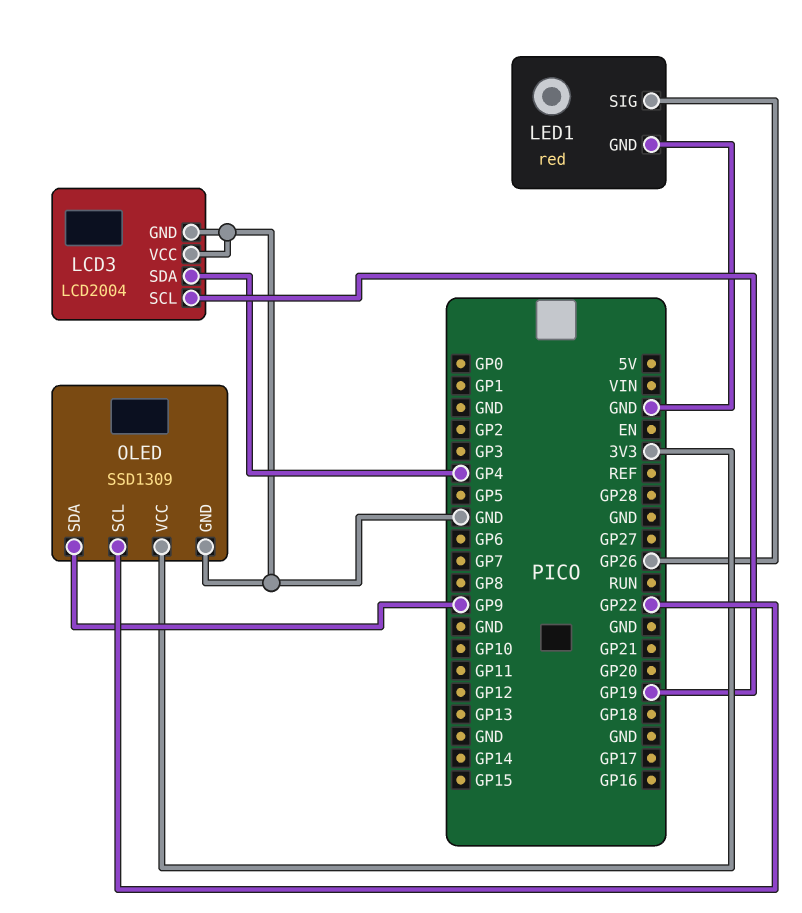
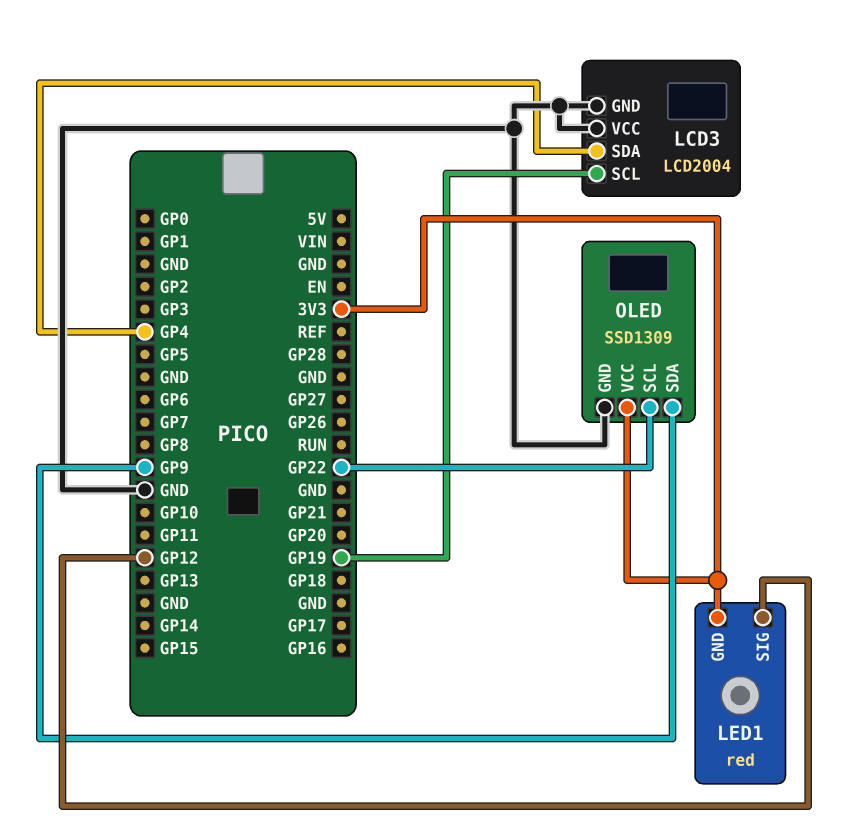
LED1 pin GND: GND -> 3V3
LED1 pin SIG: GP26 -> GP12

